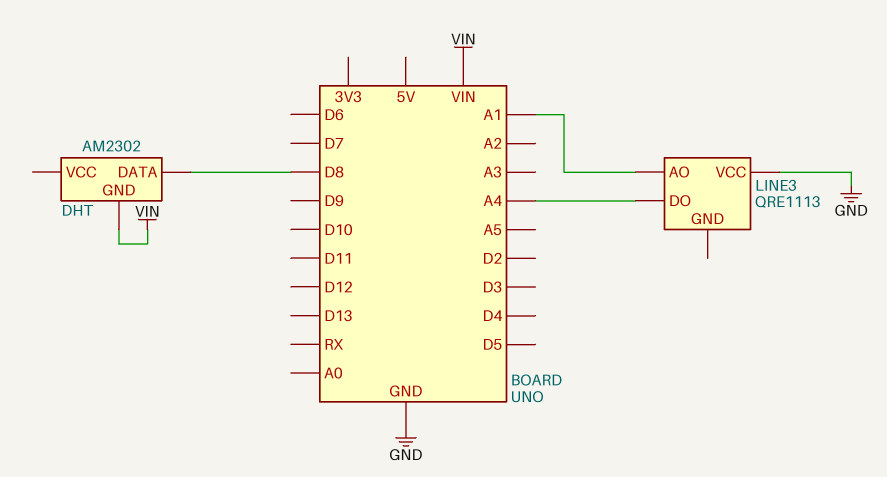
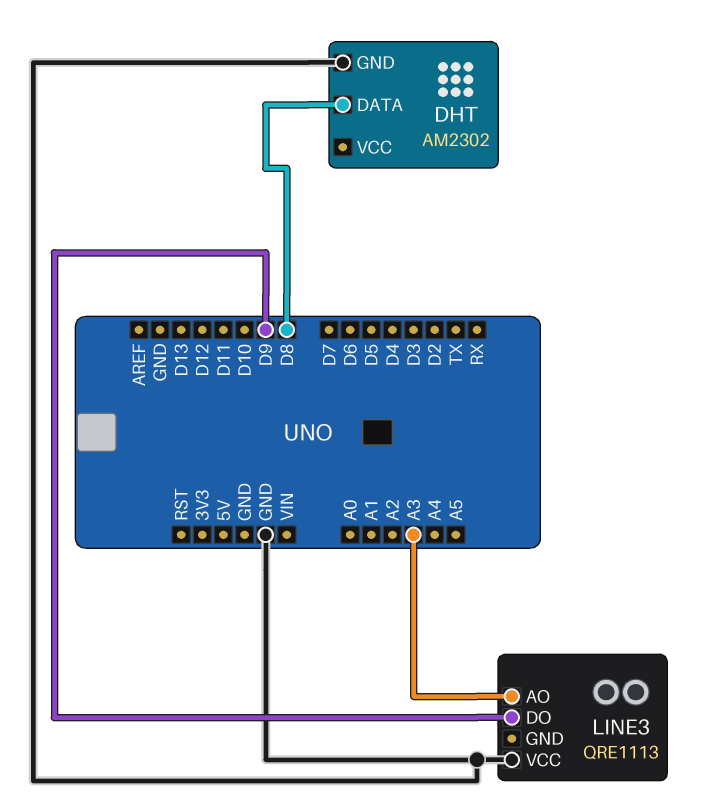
DHT pin GND: VIN -> GND
LINE3 pin AO: A1 -> A3
LINE3 pin DO: A4 -> D9

